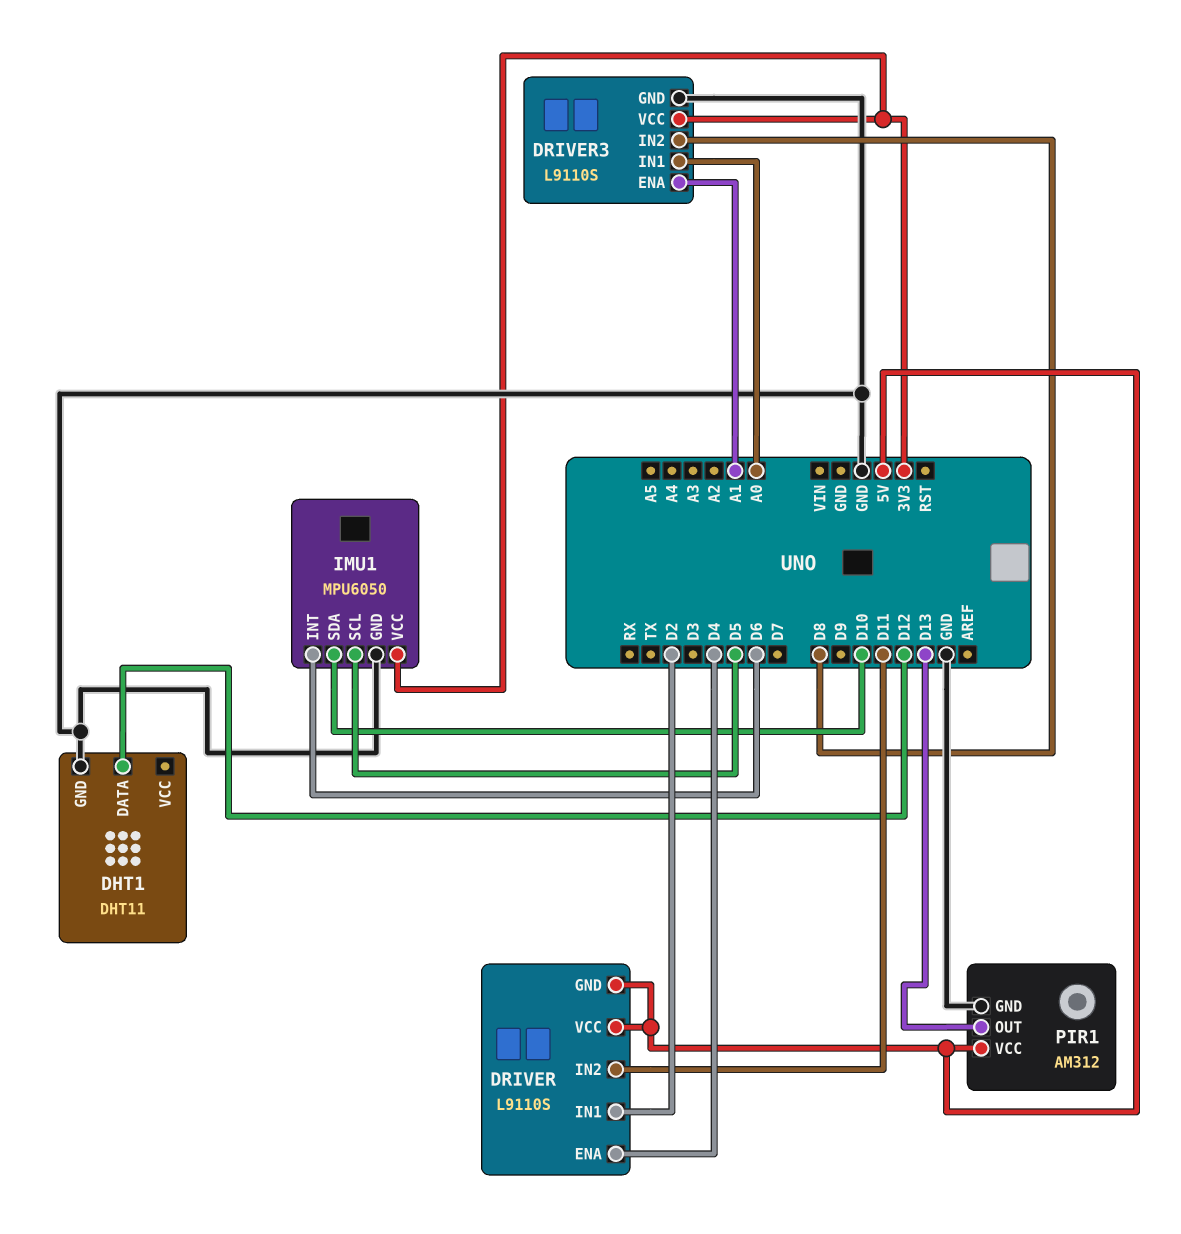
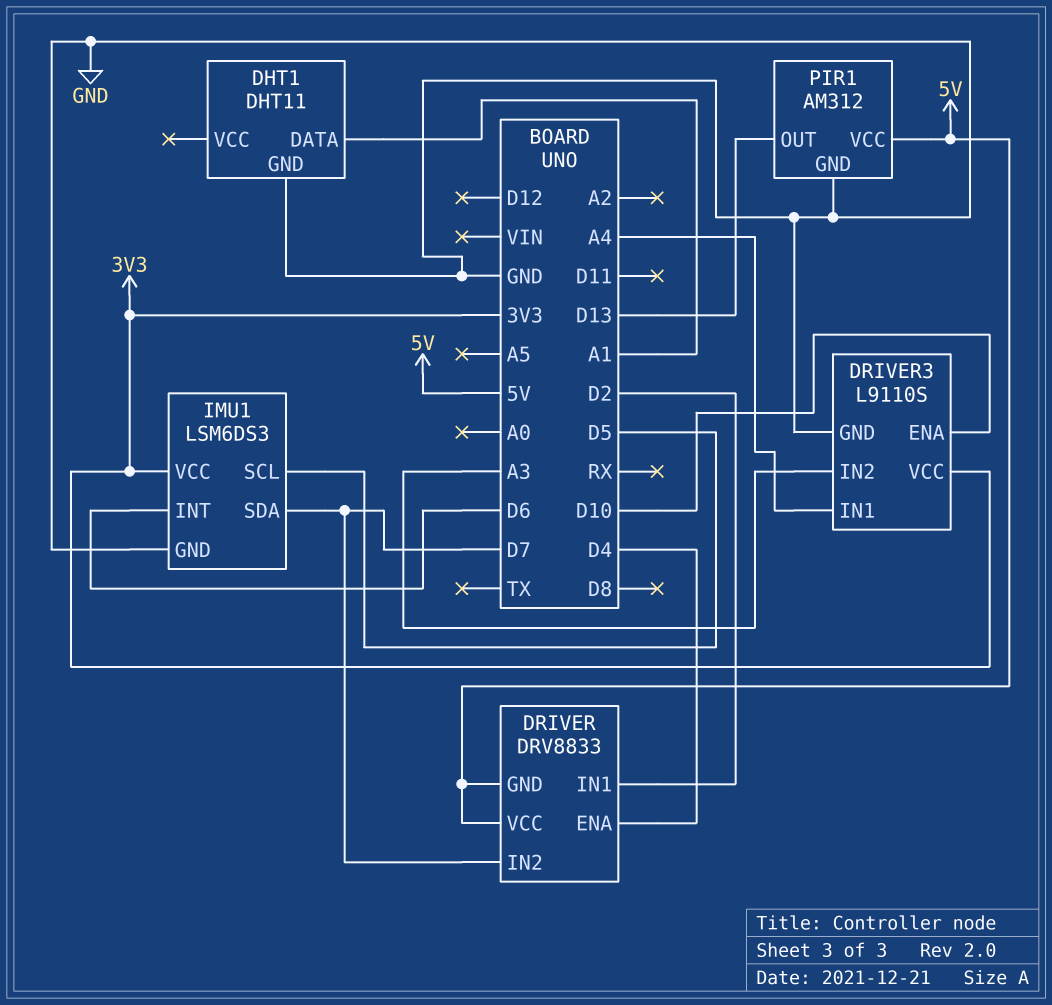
DHT1 pin DATA: D12 -> A1
DRIVER: L9110S -> DRV8833
DRIVER pin IN2: D11 -> D7
DRIVER3 pin ENA: A1 -> D10
DRIVER3 pin IN1: A0 -> A4
DRIVER3 pin IN2: D8 -> A3
IMU1: MPU6050 -> LSM6DS3
IMU1 pin SDA: D10 -> D7

